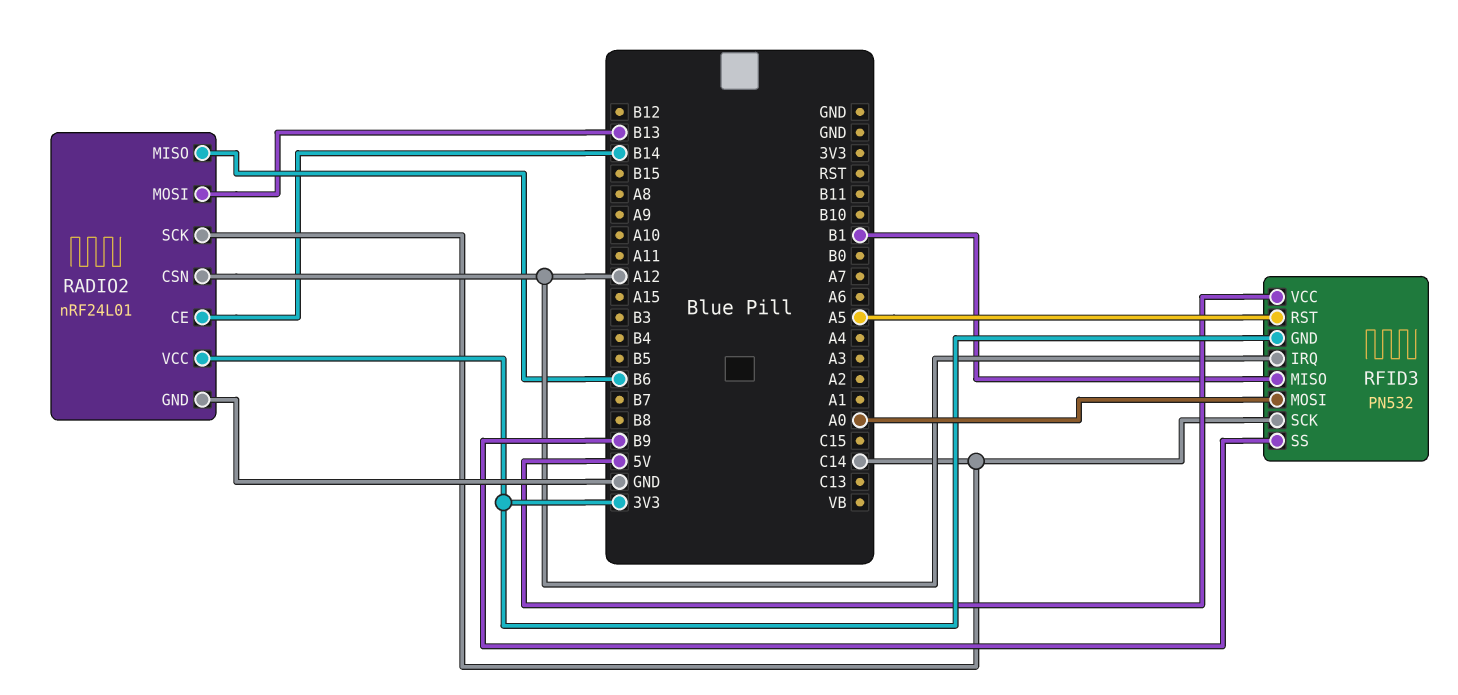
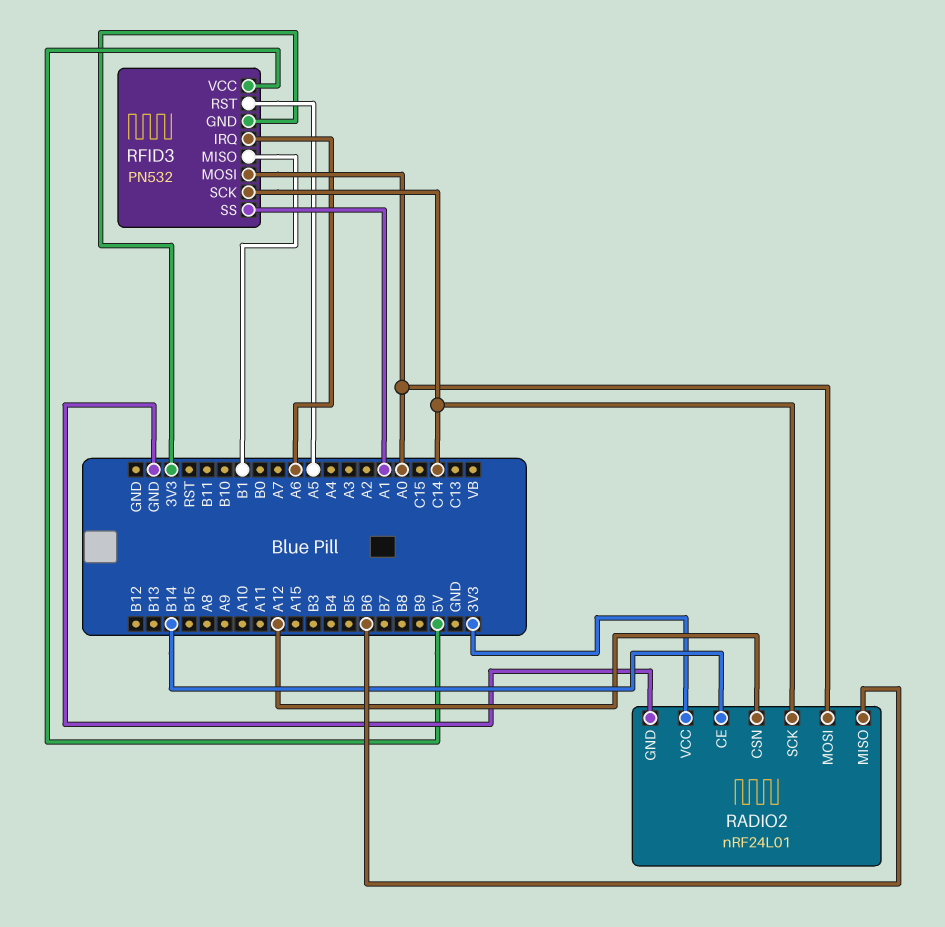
RADIO2 pin MOSI: B13 -> A0
RFID3 pin IRQ: A12 -> A6
RFID3 pin SS: B9 -> A1

